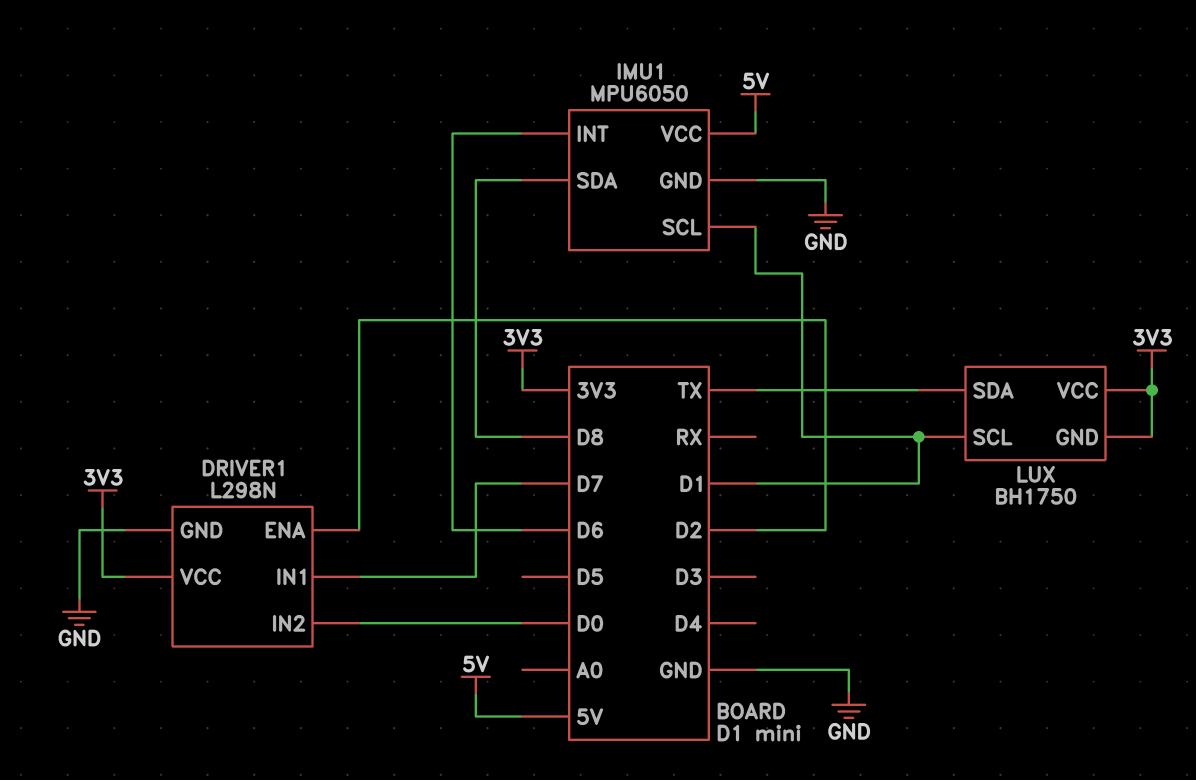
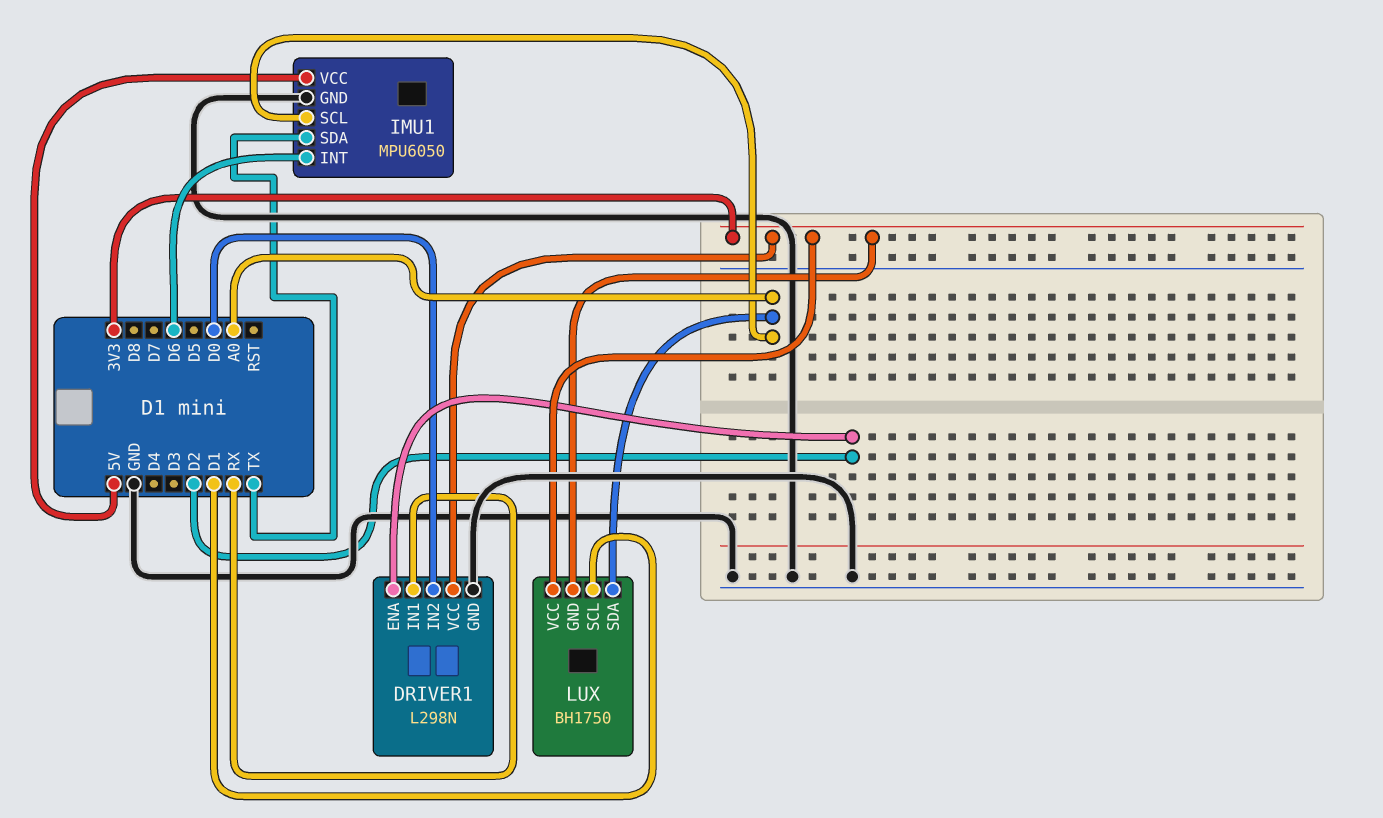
DRIVER1 pin IN1: D7 -> RX
IMU1 pin SCL: D1 -> A0
IMU1 pin SDA: D8 -> TX
LUX pin SDA: TX -> A0

